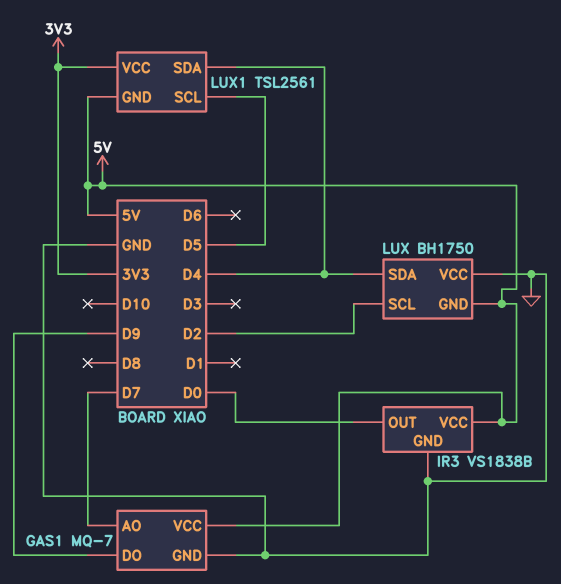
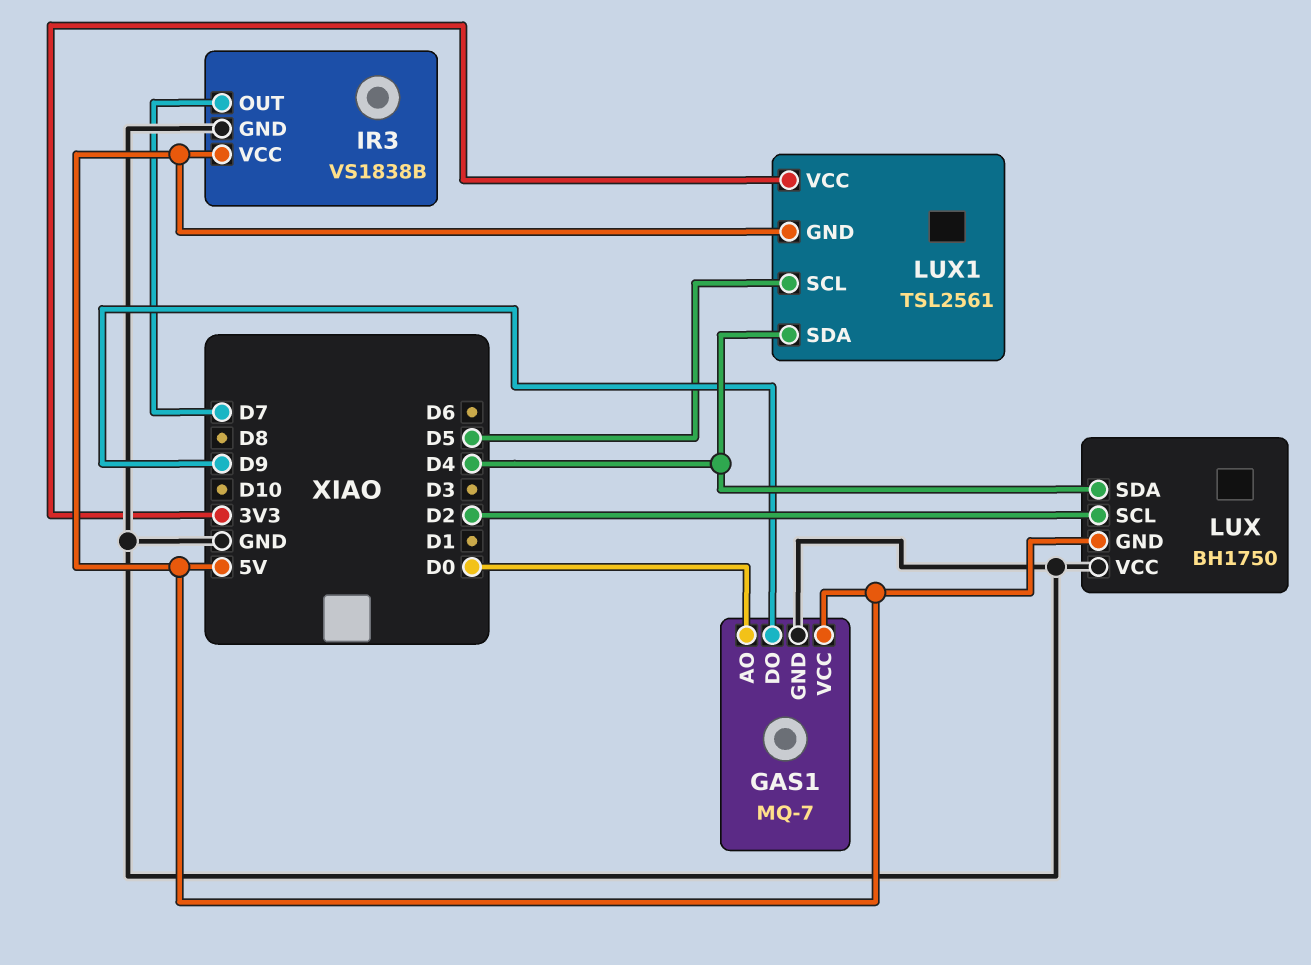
GAS1 pin AO: D7 -> D0
IR3 pin OUT: D0 -> D7

